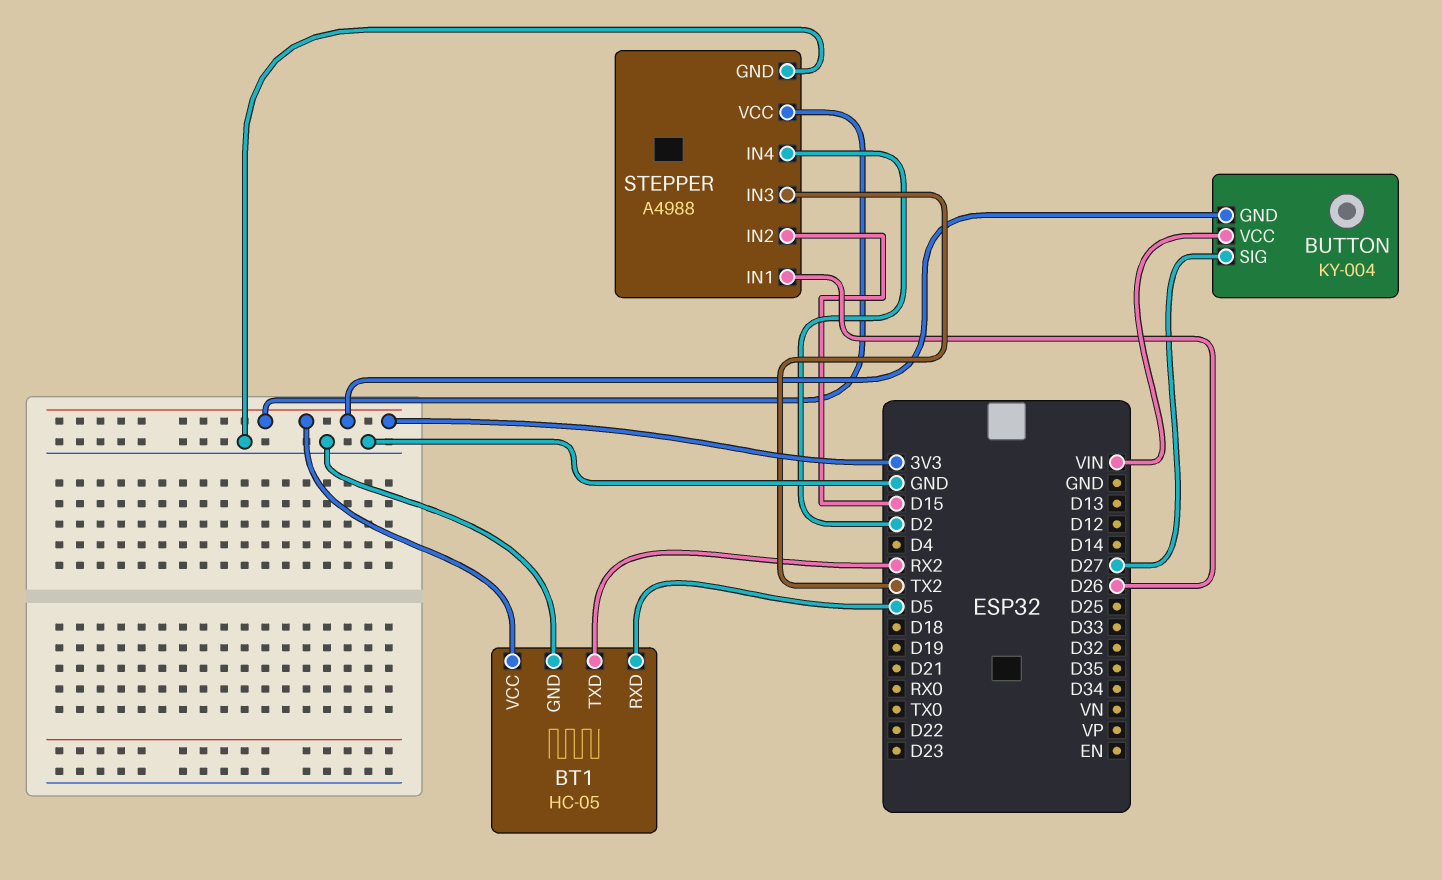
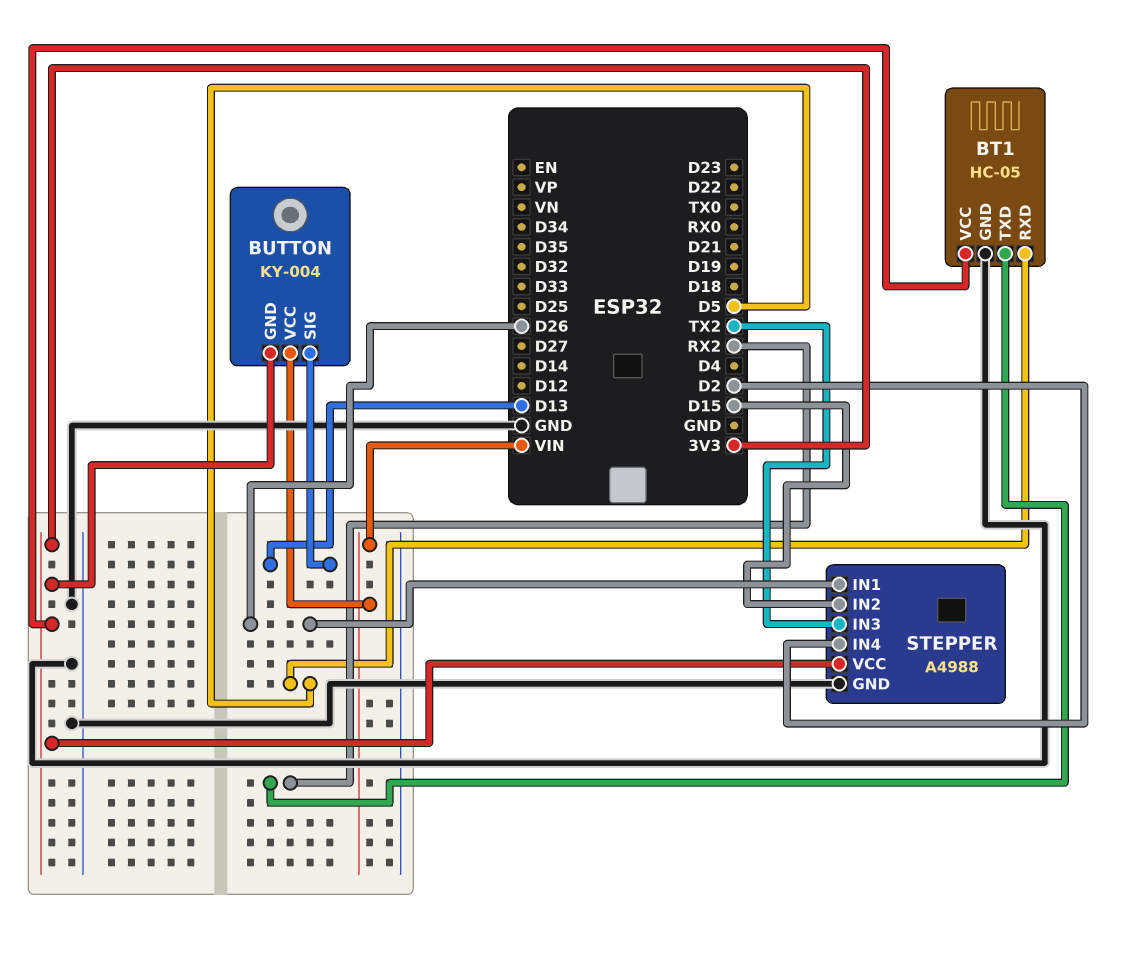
BUTTON pin SIG: D27 -> D13

